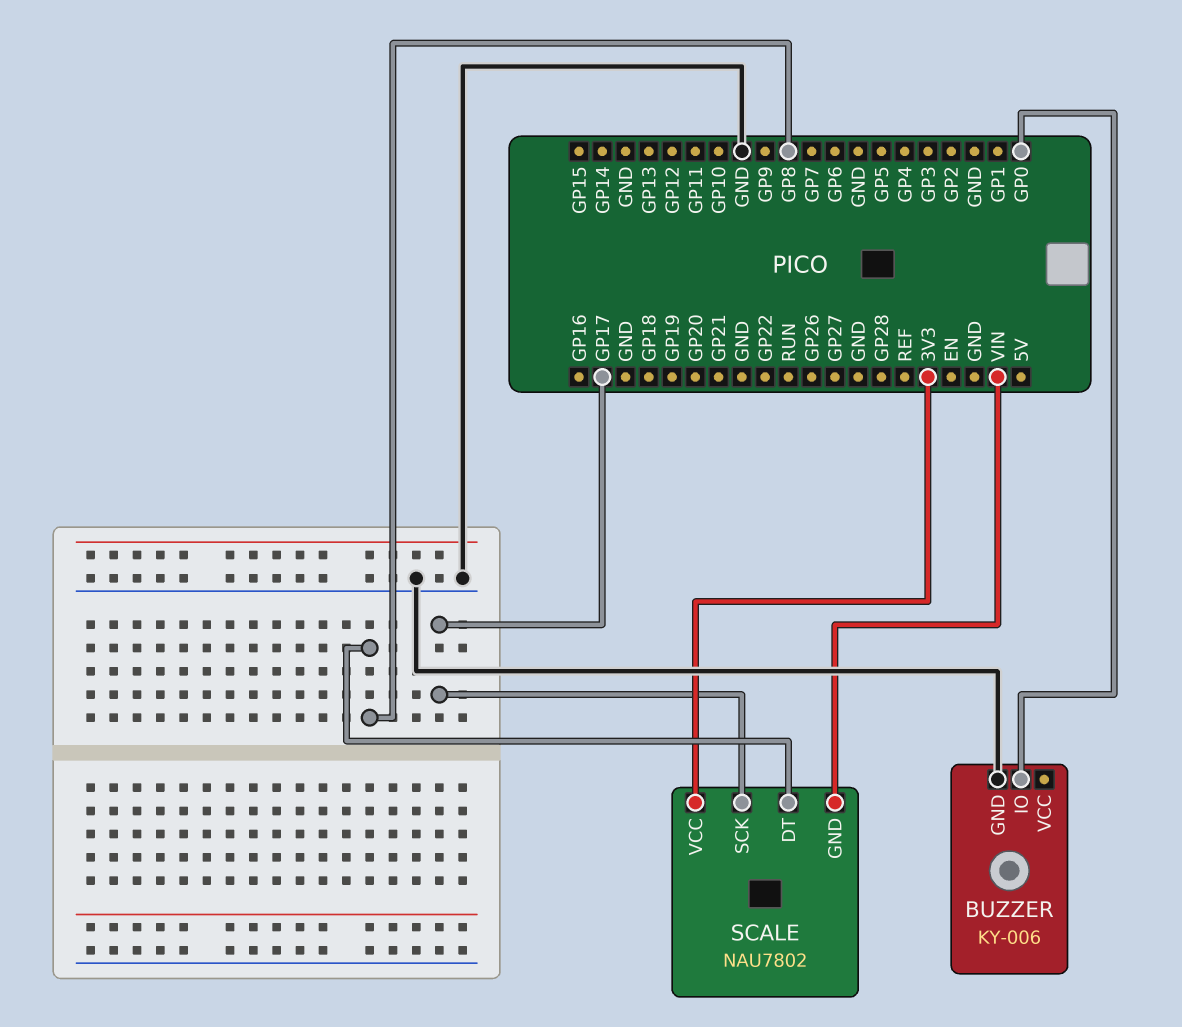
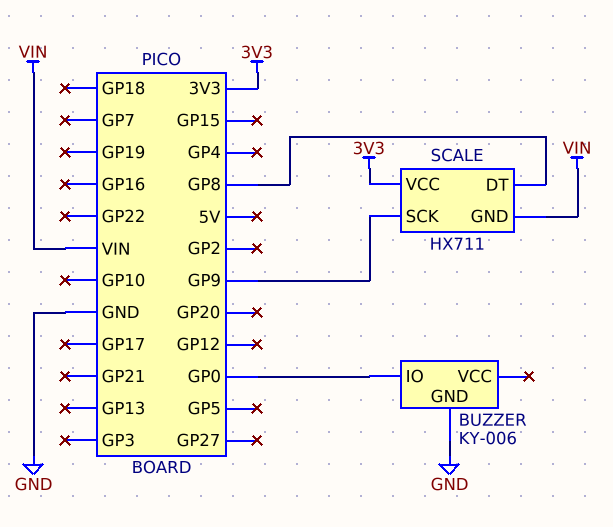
SCALE: NAU7802 -> HX711
SCALE pin SCK: GP17 -> GP9

